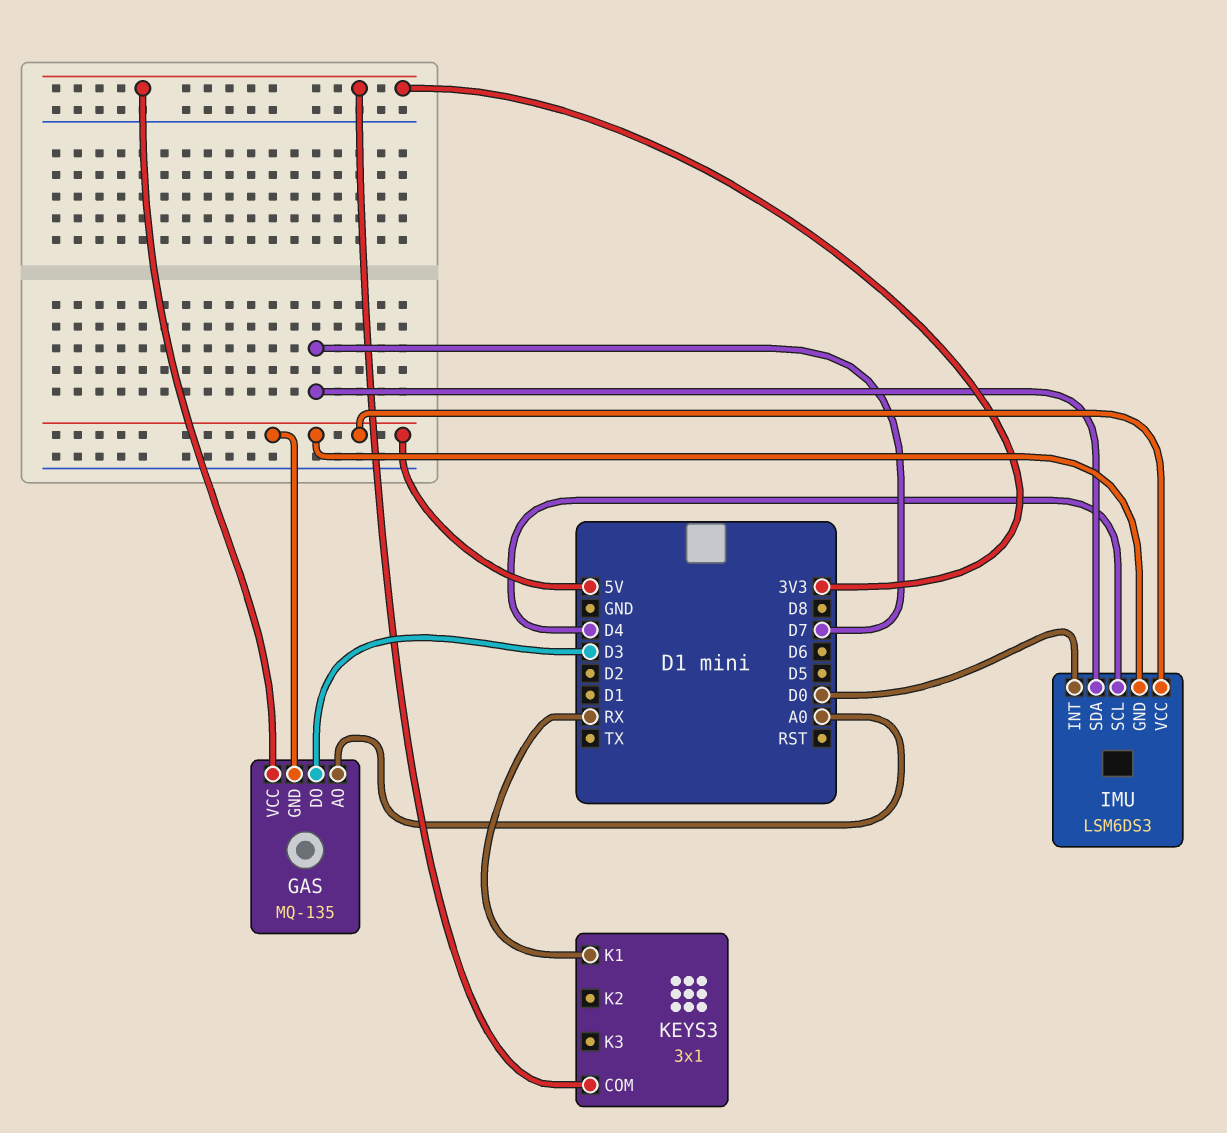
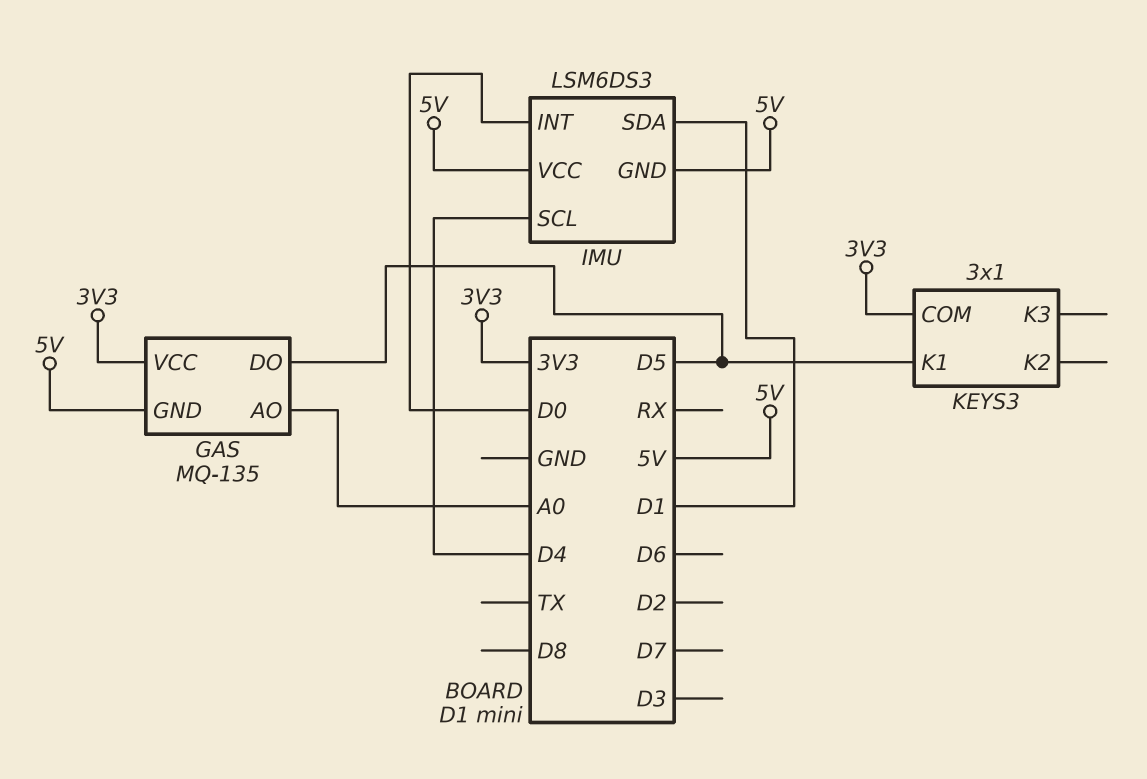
GAS pin DO: D3 -> D5
IMU pin SDA: D7 -> D1
KEYS3 pin K1: RX -> D5

